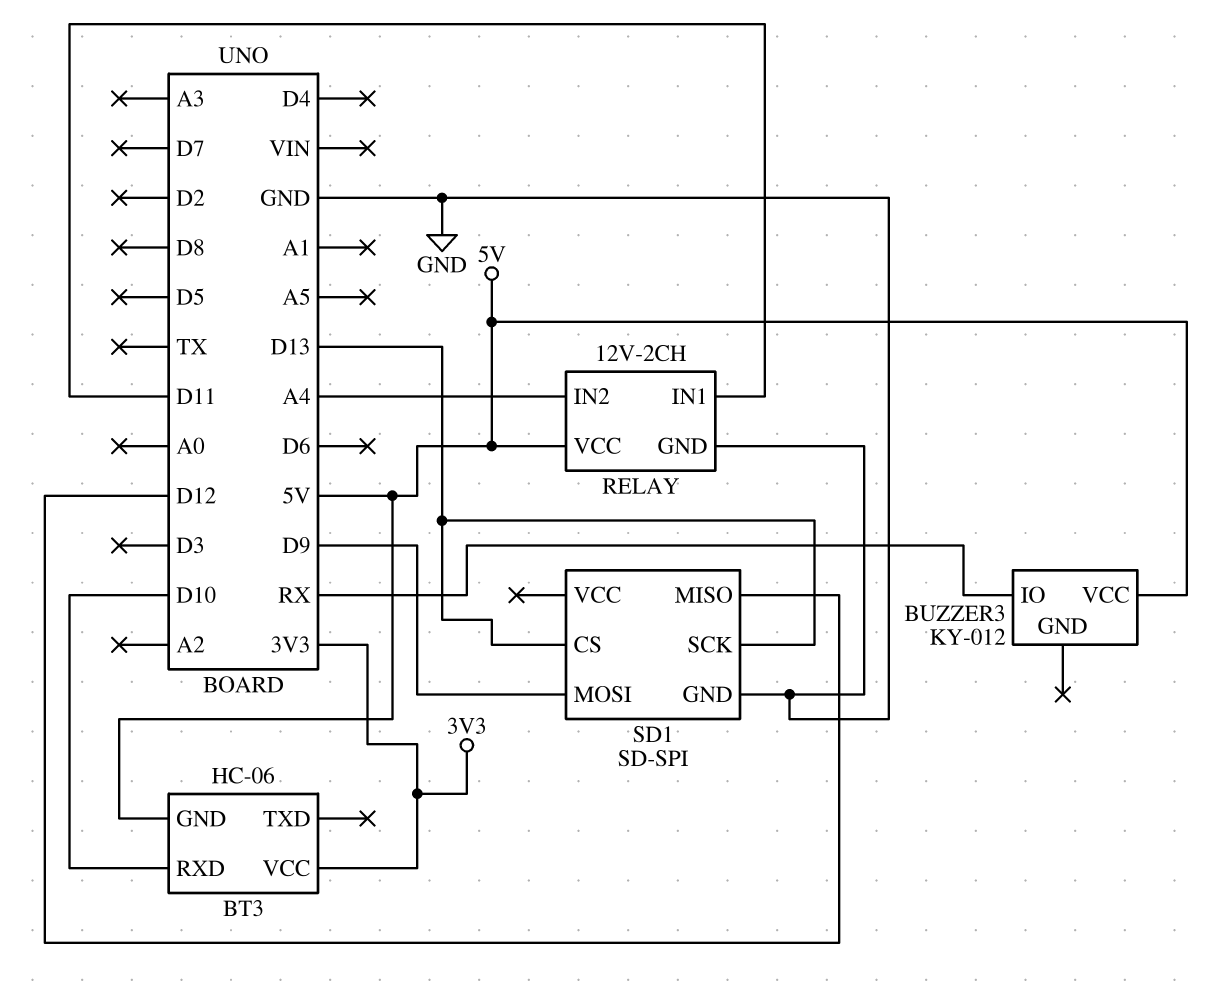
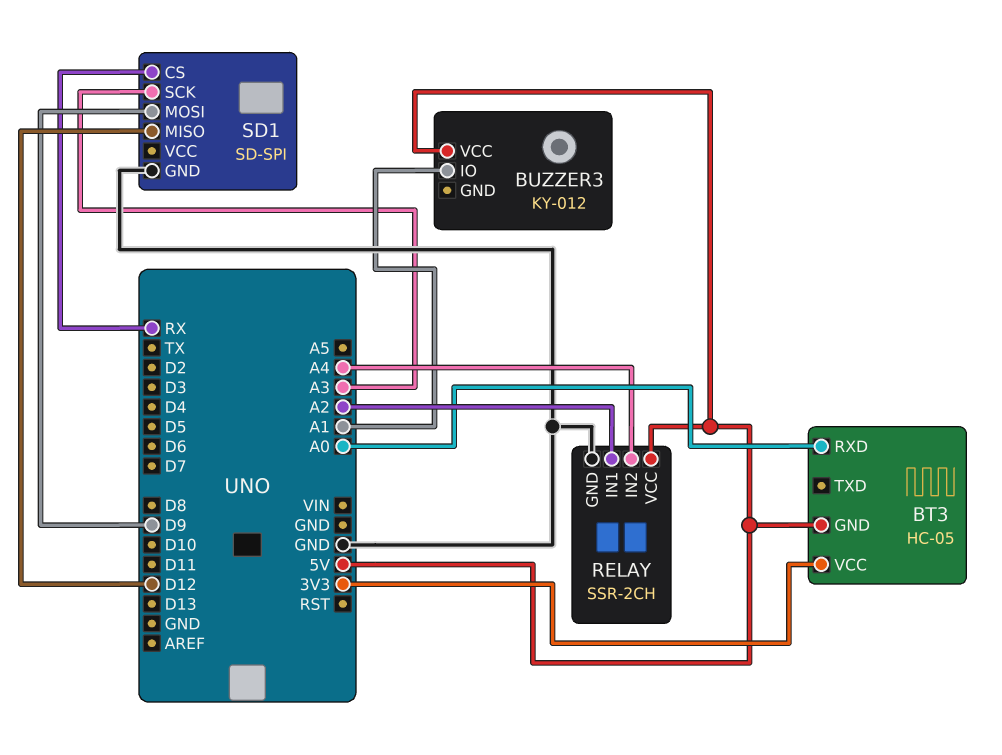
BT3: HC-06 -> HC-05
BT3 pin RXD: D10 -> A0
BUZZER3 pin IO: RX -> A1
RELAY: 12V-2CH -> SSR-2CH
RELAY pin IN1: D11 -> A2
SD1 pin CS: D13 -> RX
SD1 pin SCK: D13 -> A3

